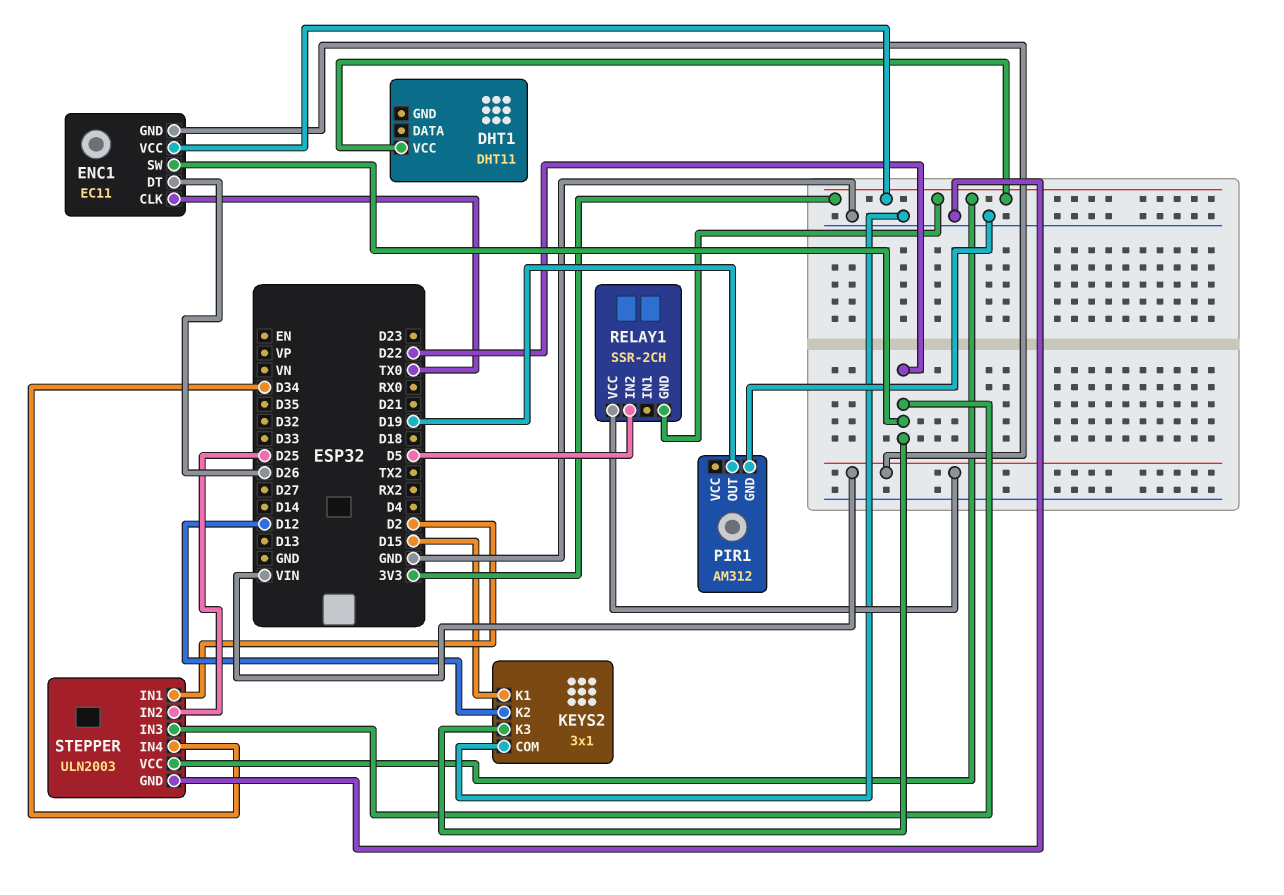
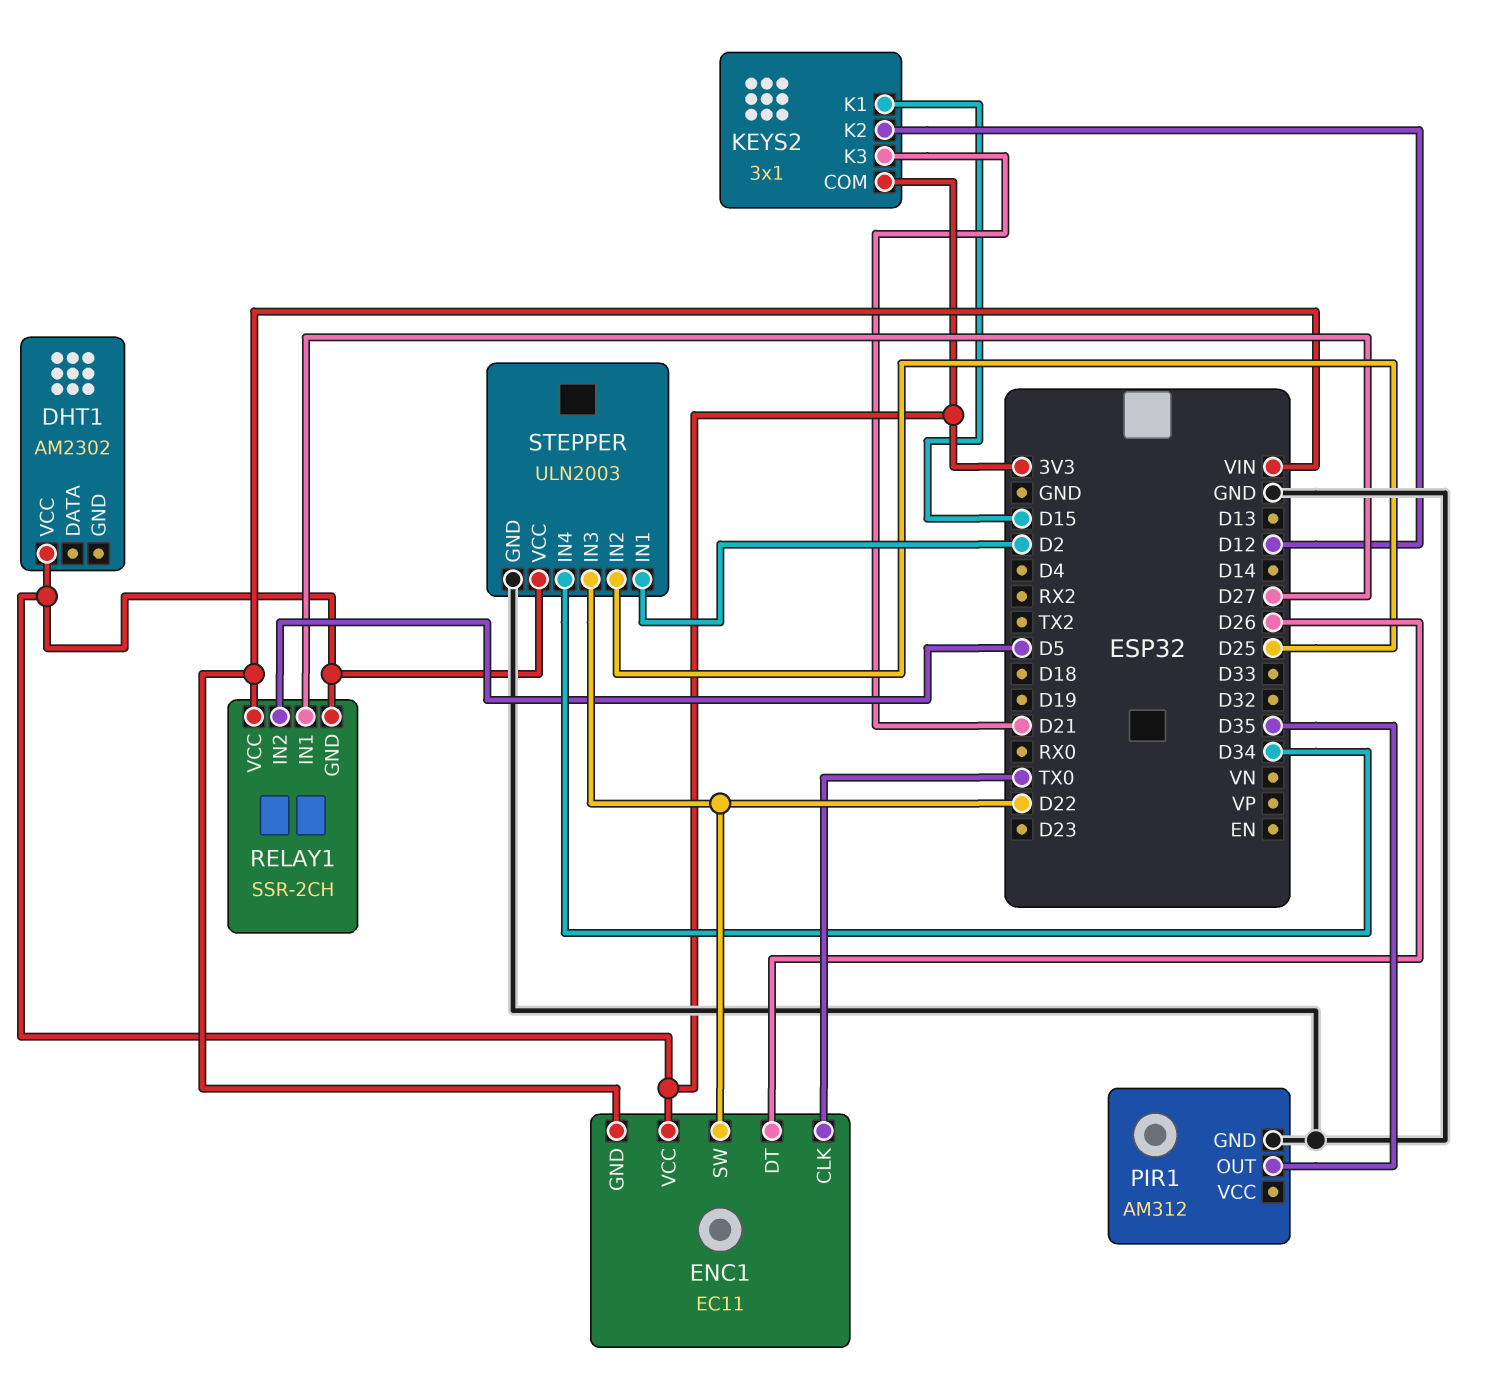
DHT1: DHT11 -> AM2302
KEYS2 pin COM: GND -> 3V3
KEYS2 pin K3: D22 -> D21
PIR1 pin OUT: D19 -> D35
RELAY1 pin IN1: none -> D27

